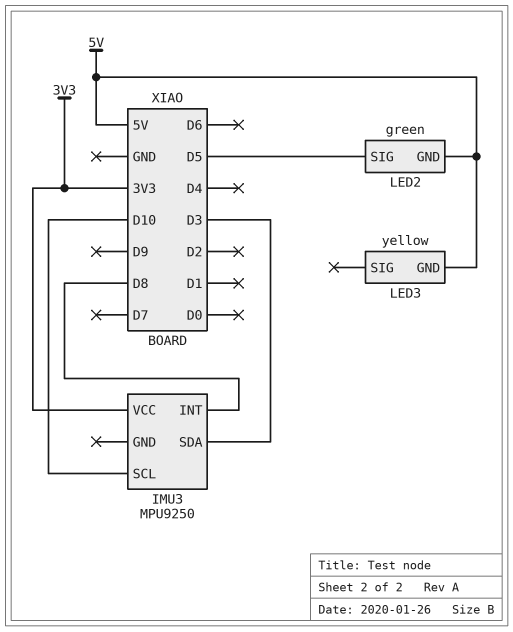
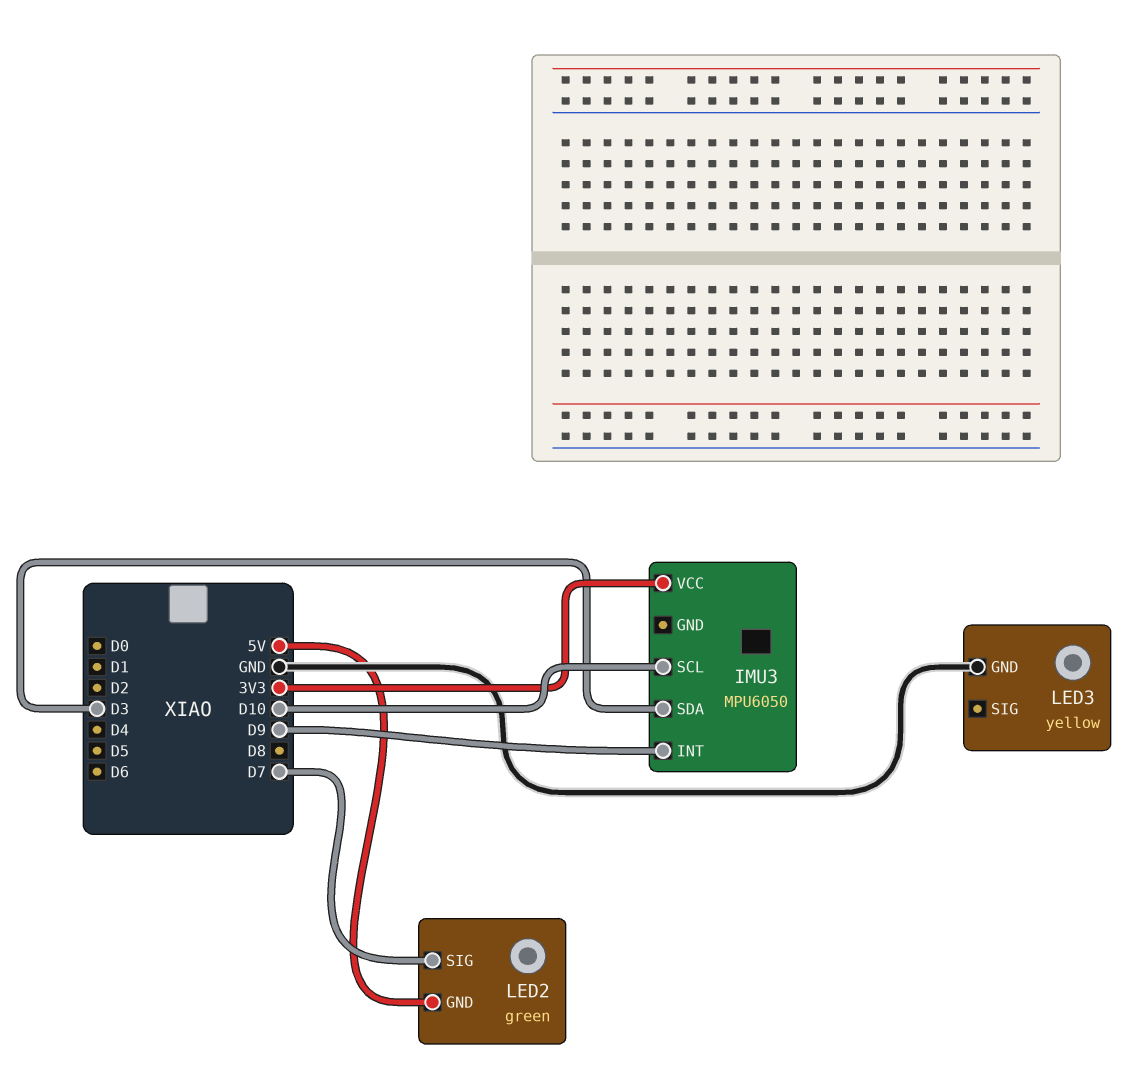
IMU3: MPU9250 -> MPU6050
IMU3 pin INT: D8 -> D9
LED2 pin SIG: D5 -> D7
LED3 pin GND: 5V -> GND

